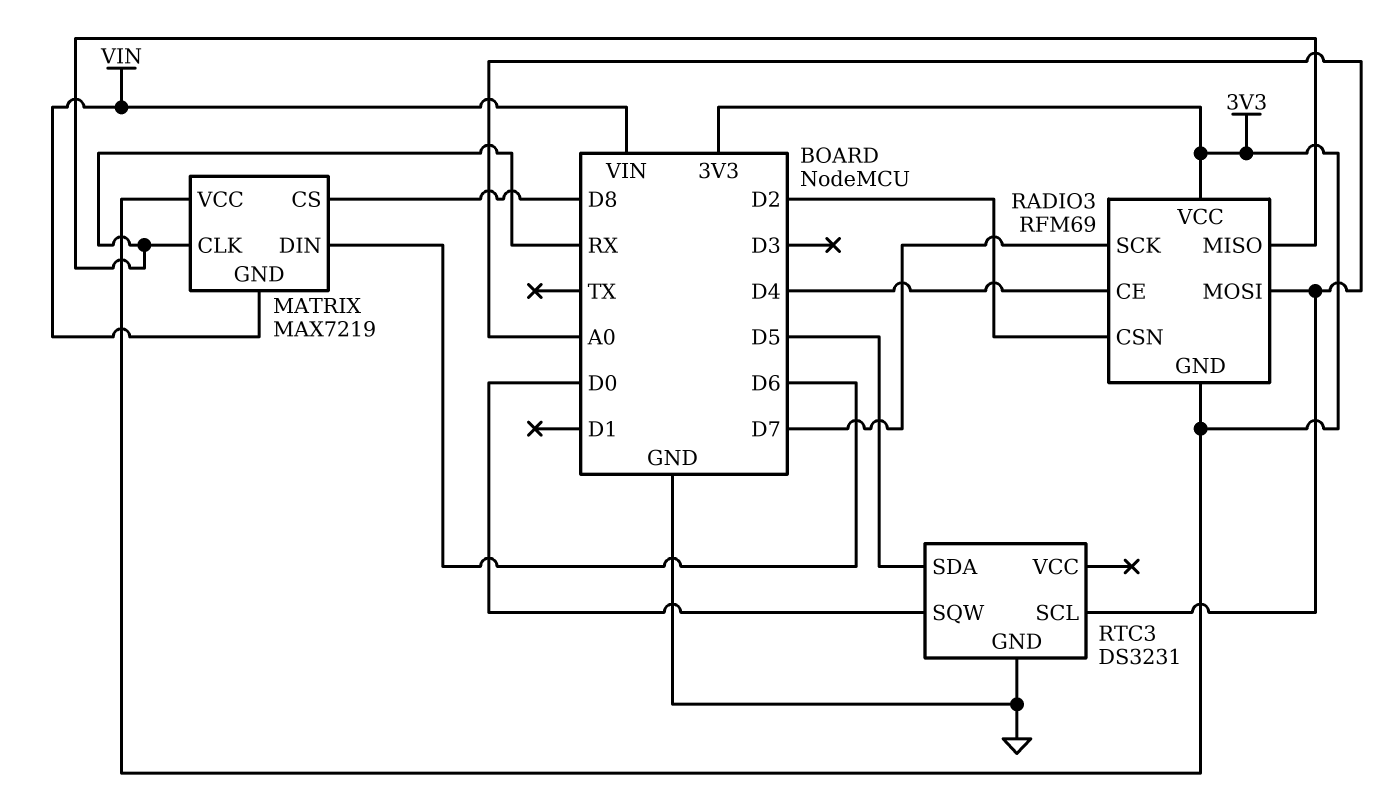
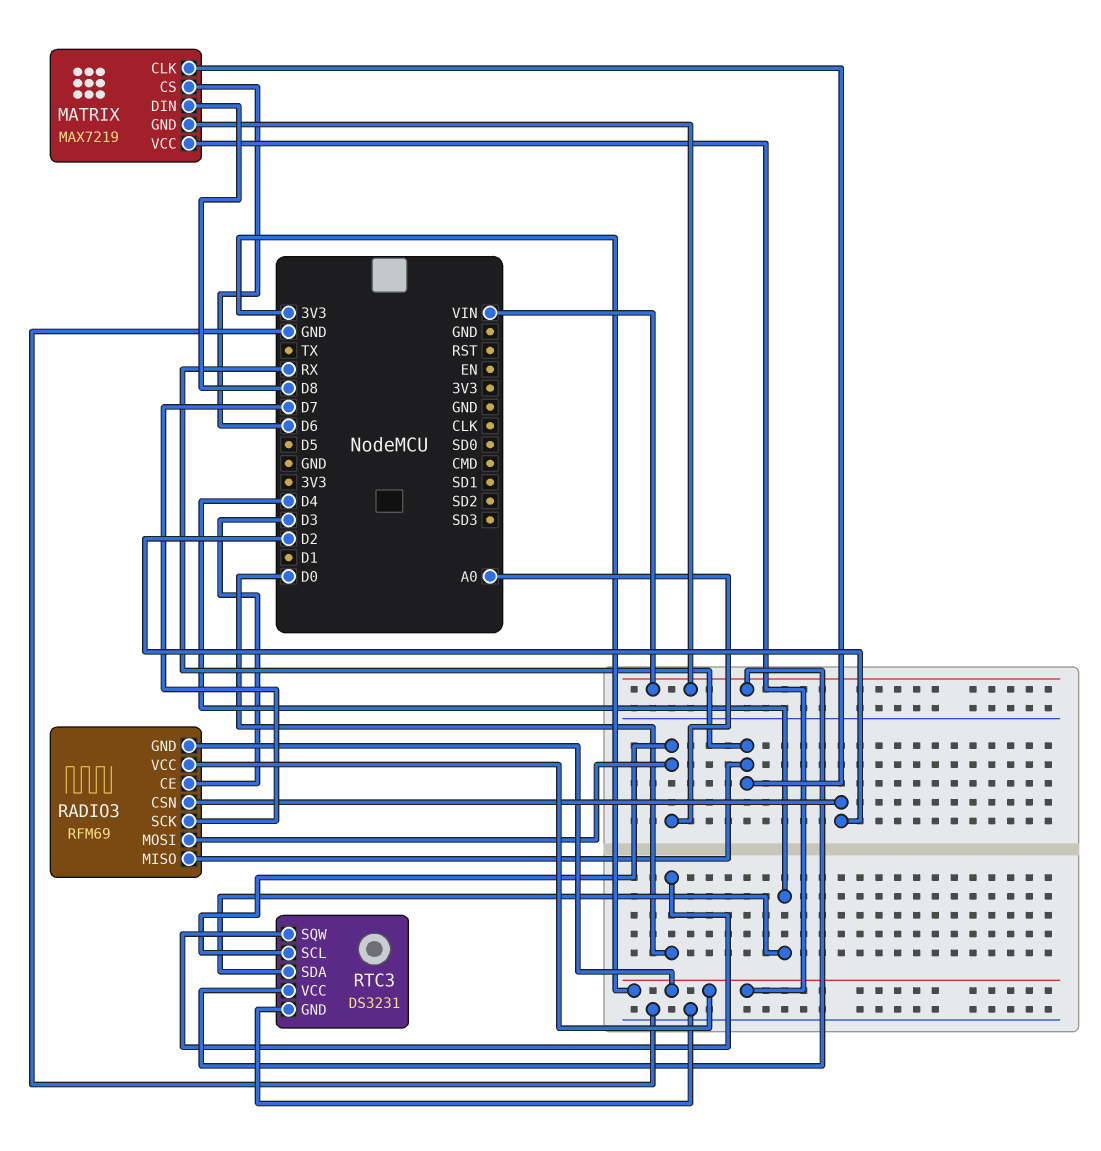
MATRIX pin CS: D8 -> D6
MATRIX pin DIN: D6 -> D8
RADIO3 pin CE: D4 -> D3
RTC3 pin SDA: D5 -> D4
RTC3 pin VCC: none -> VIN

